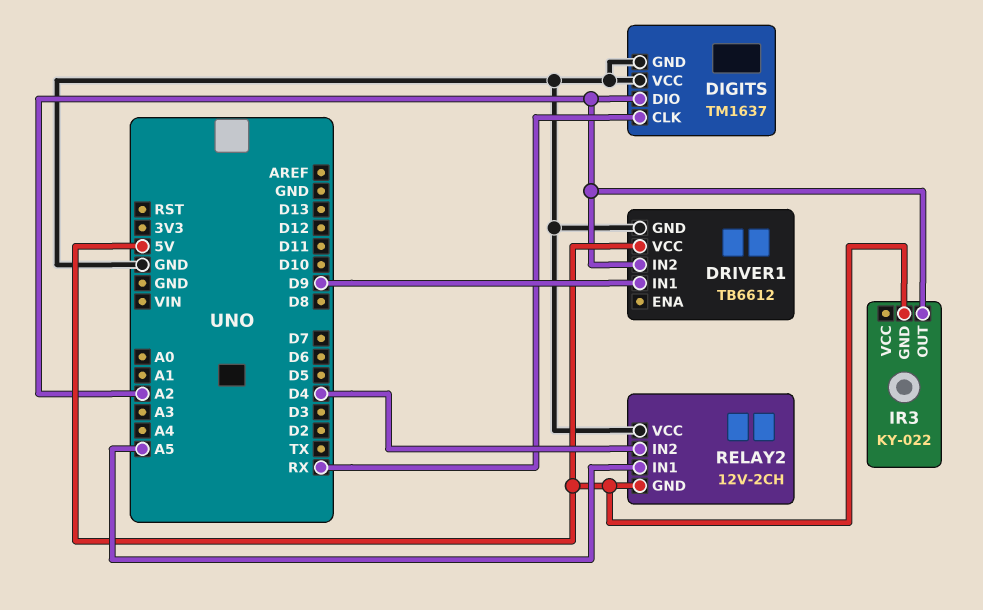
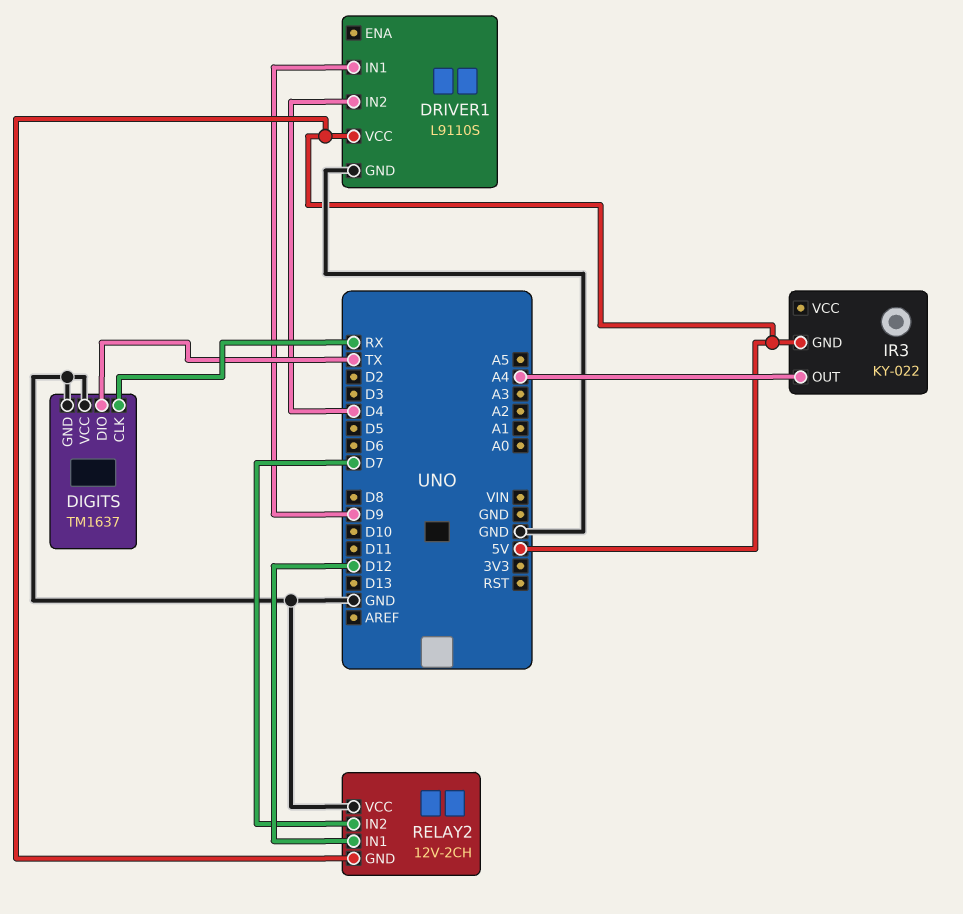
DIGITS pin DIO: A2 -> TX
DRIVER1: TB6612 -> L9110S
DRIVER1 pin IN2: A2 -> D4
IR3 pin OUT: A2 -> A4
RELAY2 pin IN1: A5 -> D12
RELAY2 pin IN2: D4 -> D7

